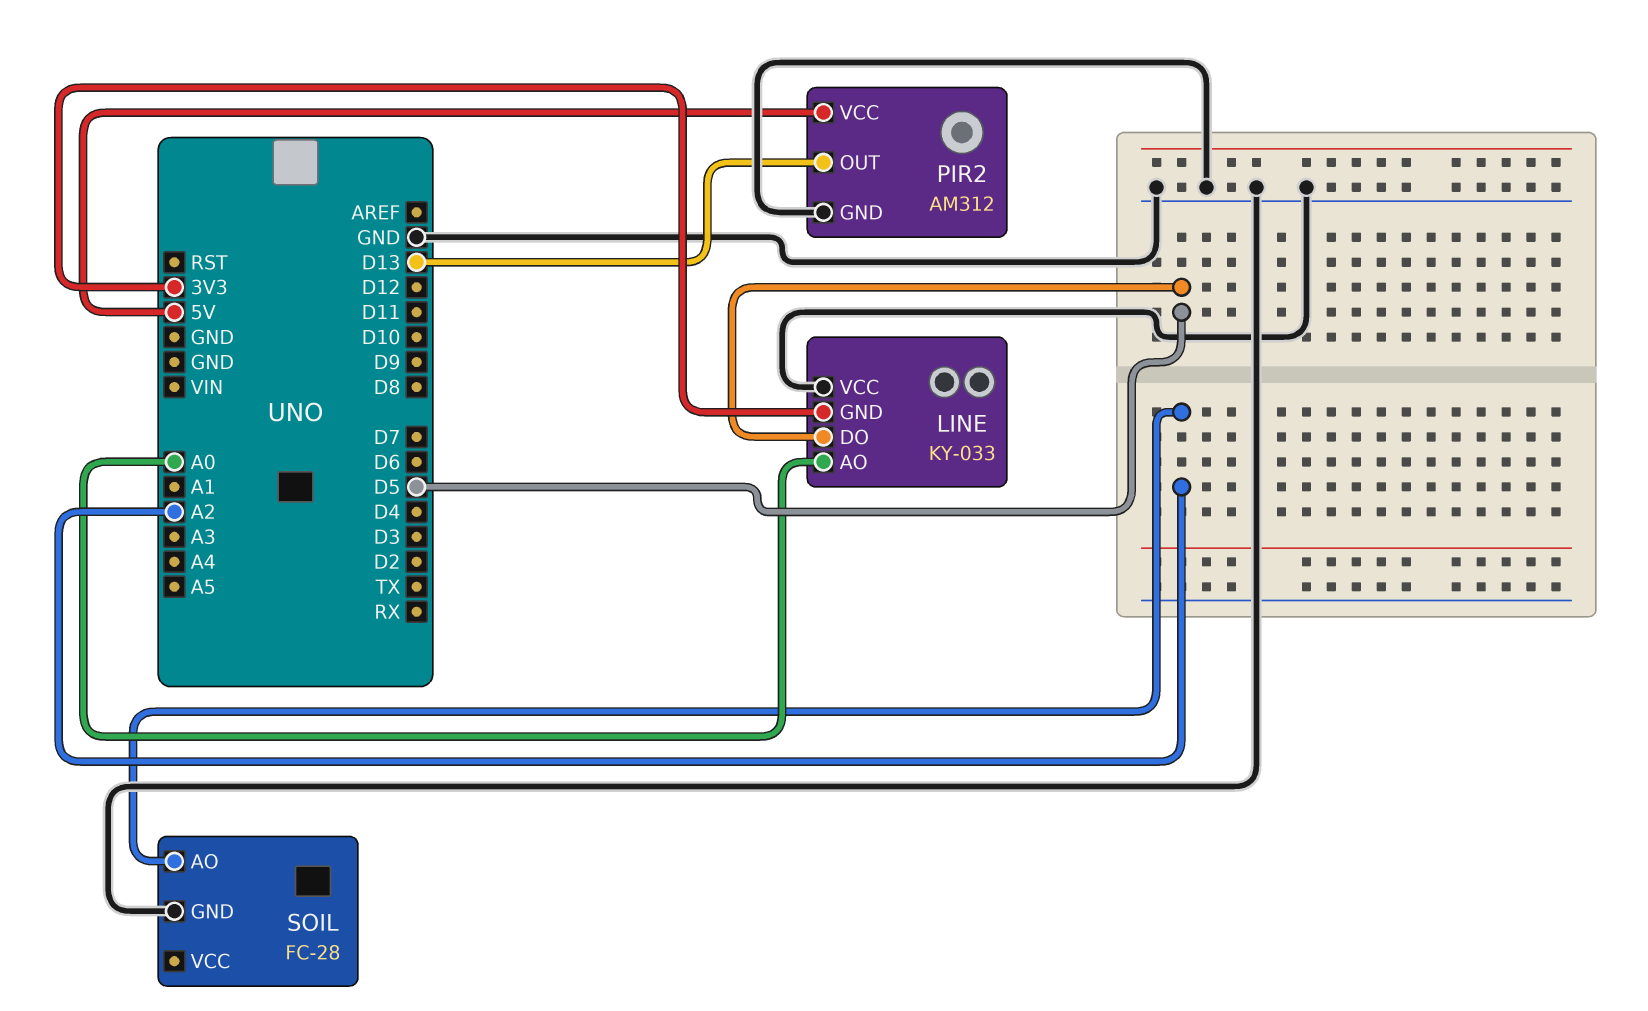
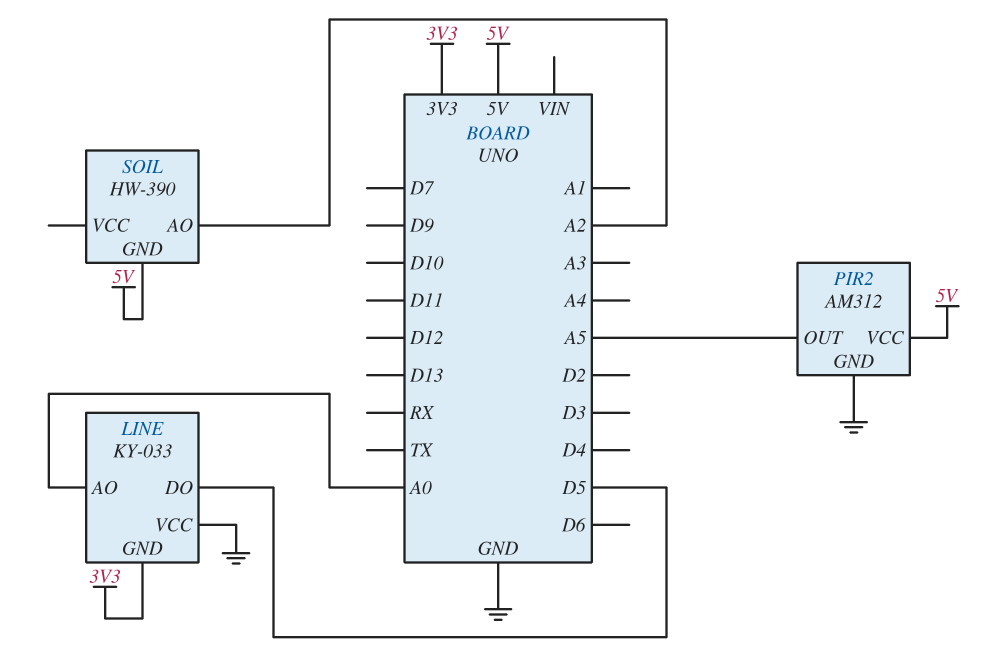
PIR2 pin OUT: D13 -> A5
SOIL: FC-28 -> HW-390
SOIL pin GND: GND -> 5V

